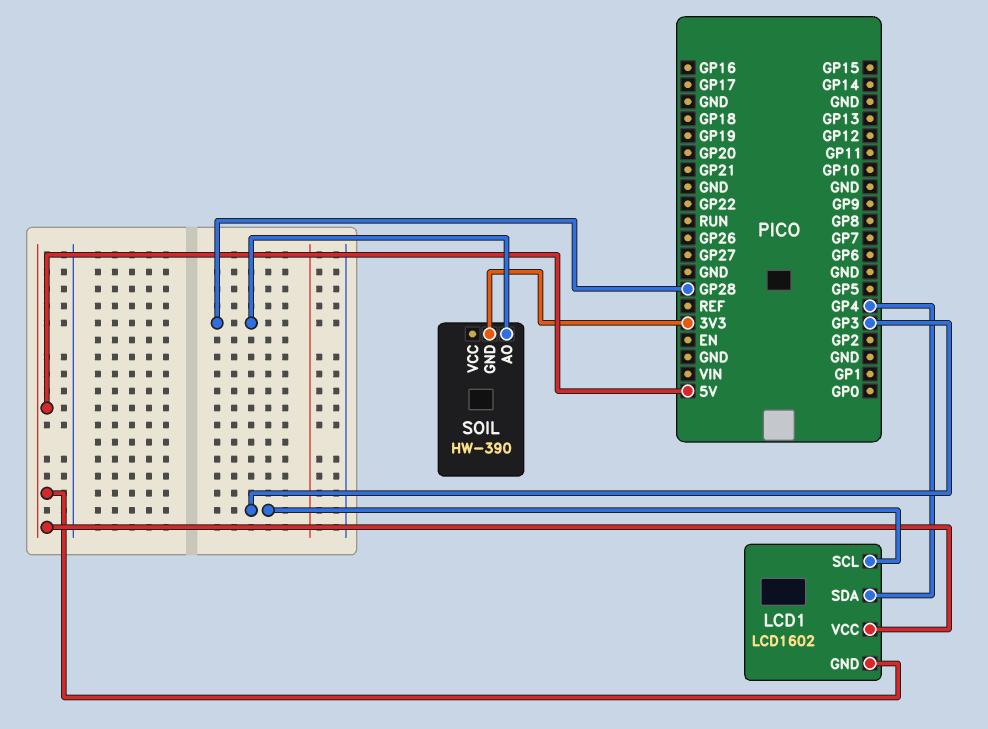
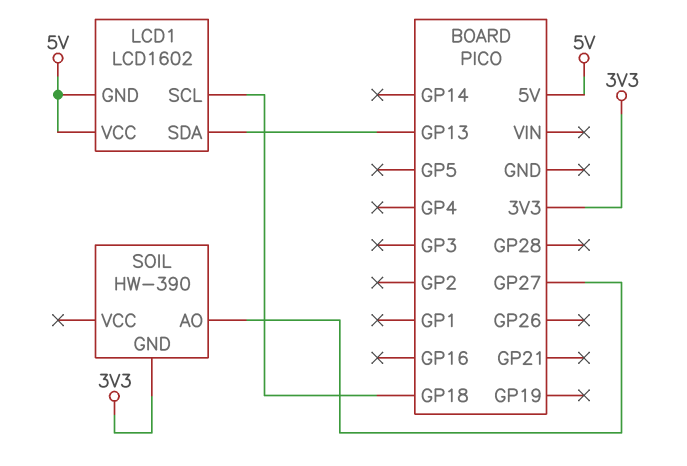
LCD1 pin SCL: GP3 -> GP18
LCD1 pin SDA: GP4 -> GP13
SOIL pin AO: GP28 -> GP27

